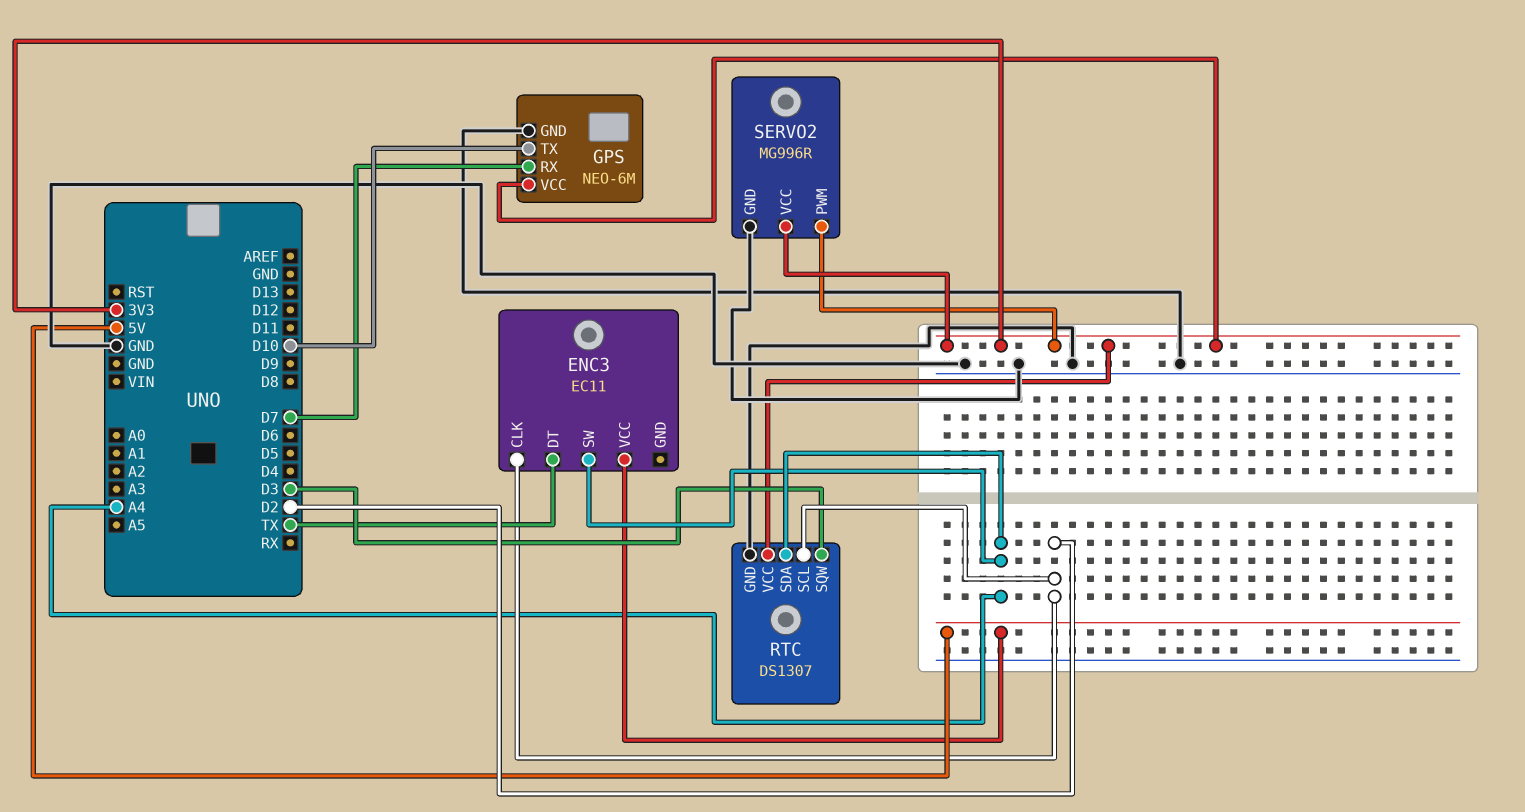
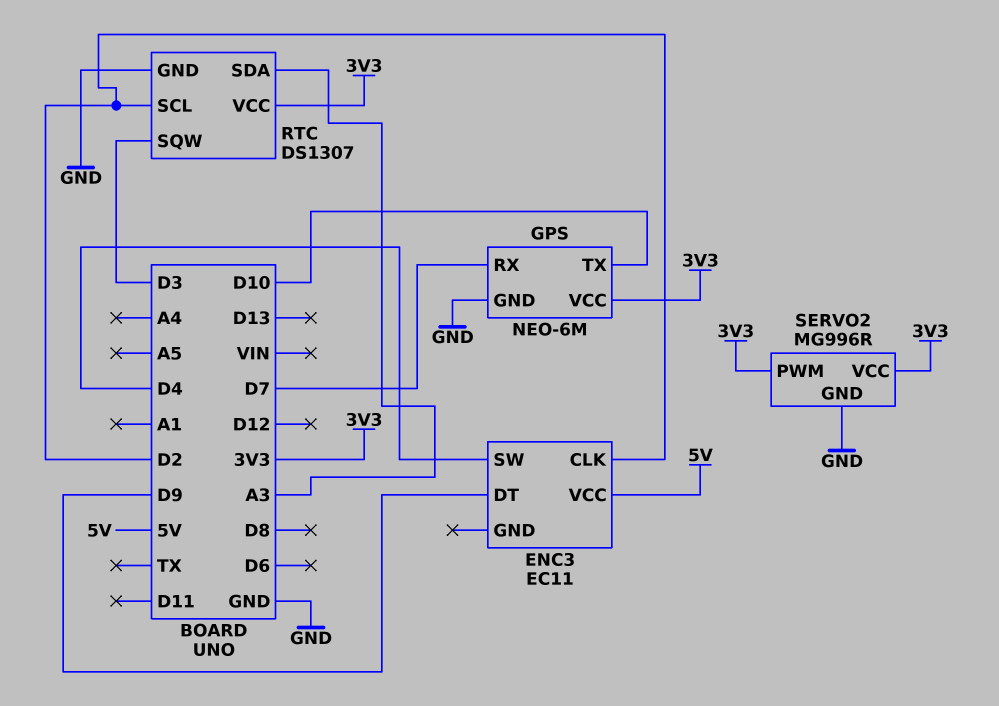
ENC3 pin DT: TX -> D9
ENC3 pin SW: A4 -> D4
RTC pin SDA: A4 -> A3

